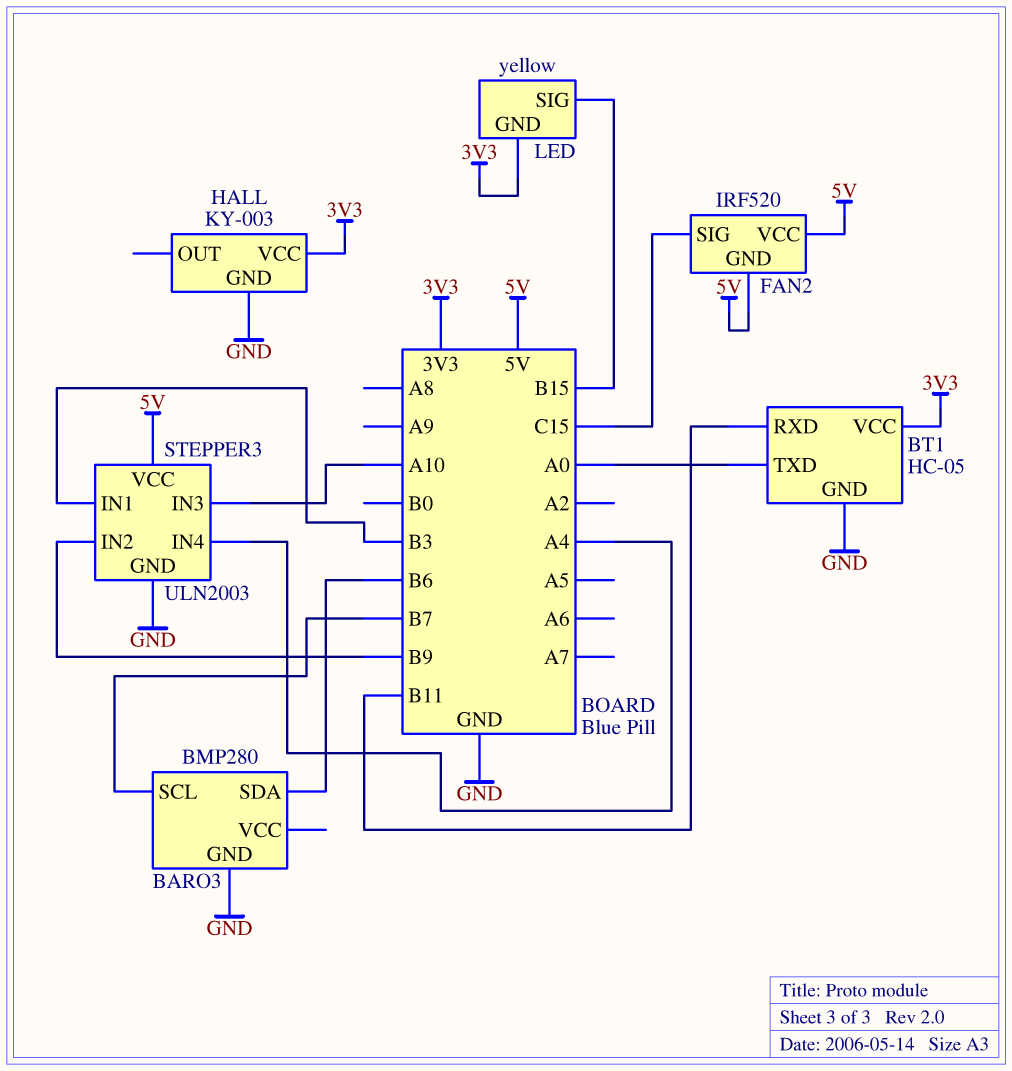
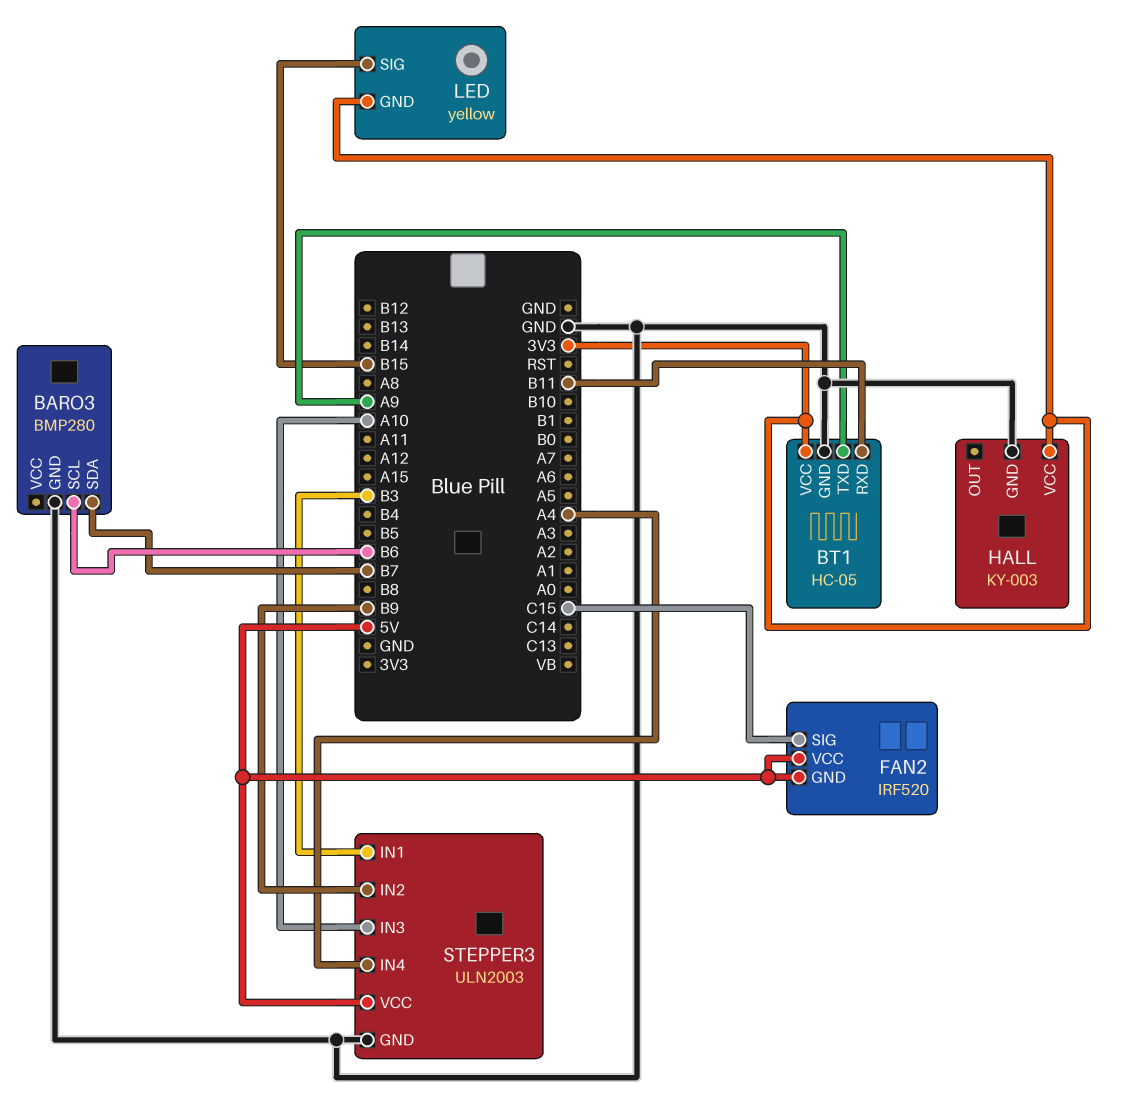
BARO3 pin SCL: B7 -> B6
BARO3 pin SDA: B6 -> B7
BT1 pin TXD: A0 -> A9

